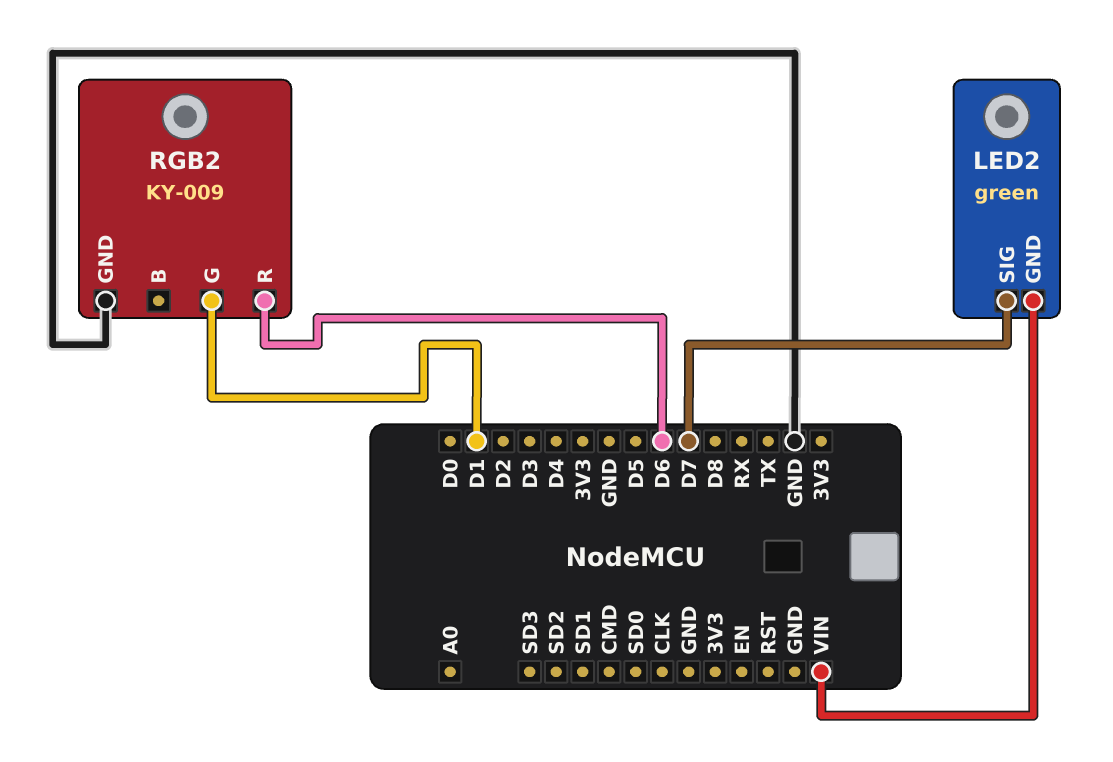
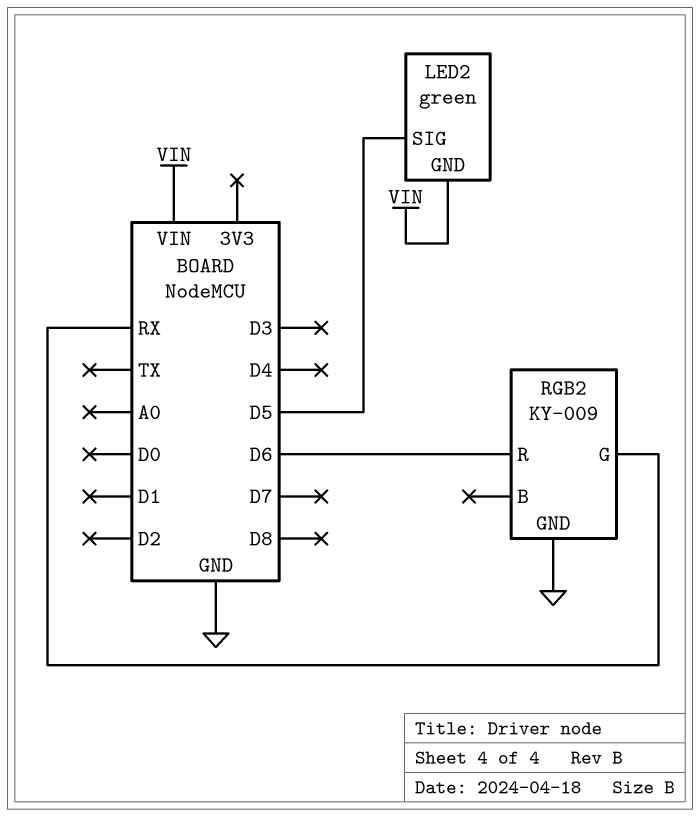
LED2 pin SIG: D7 -> D5
RGB2 pin G: D1 -> RX

